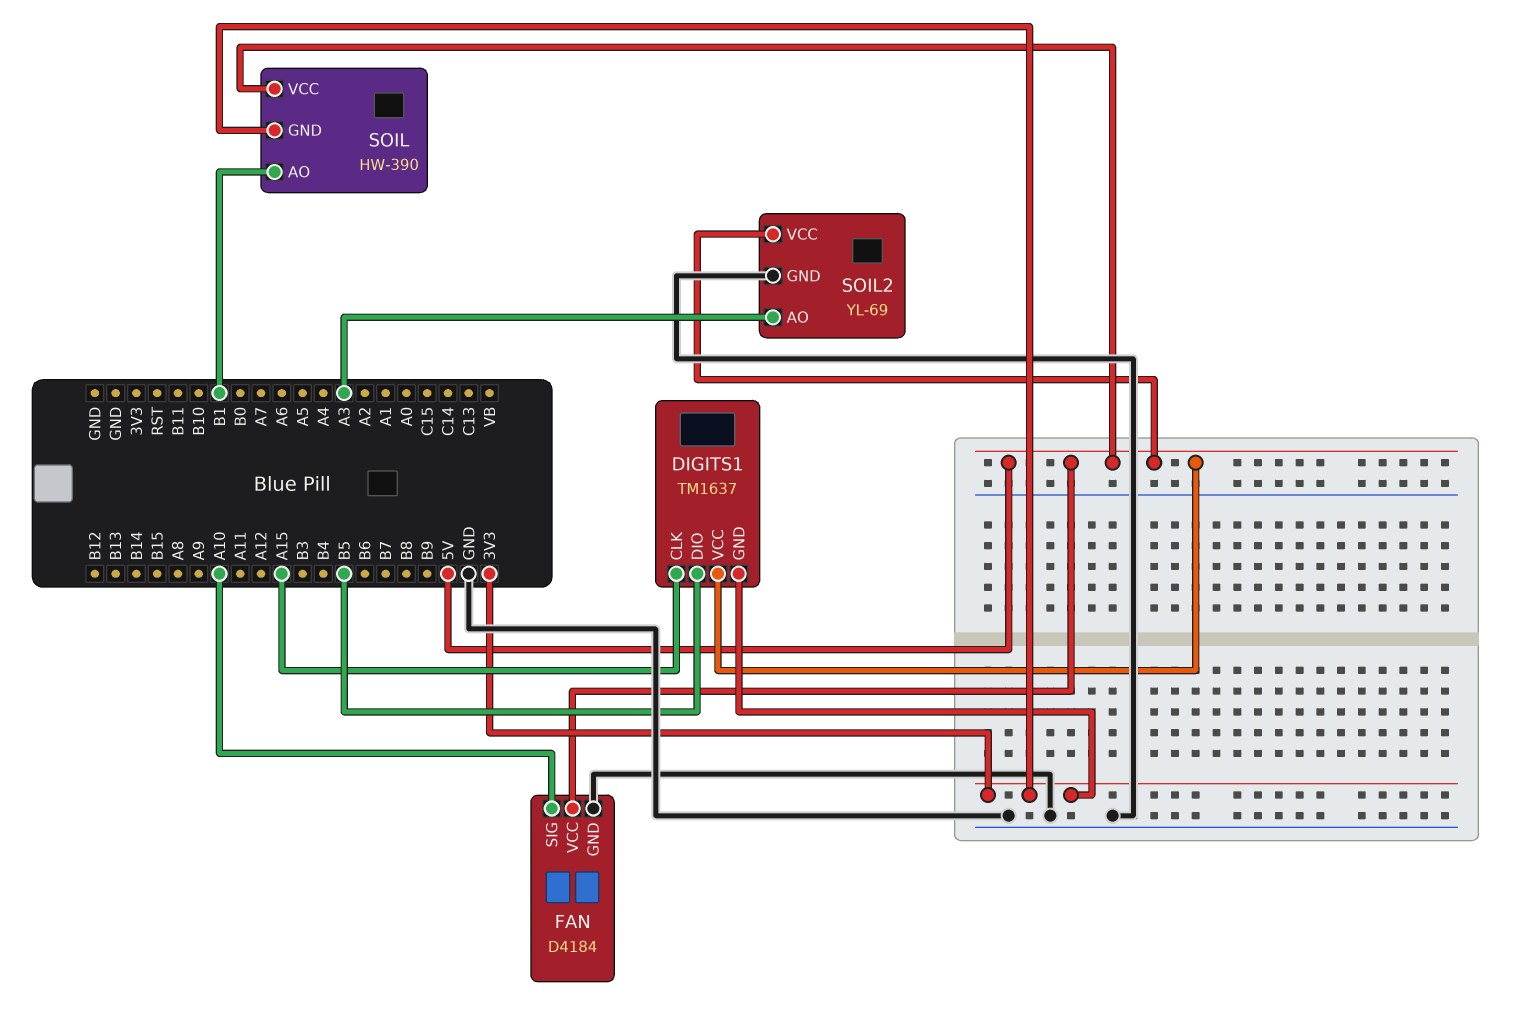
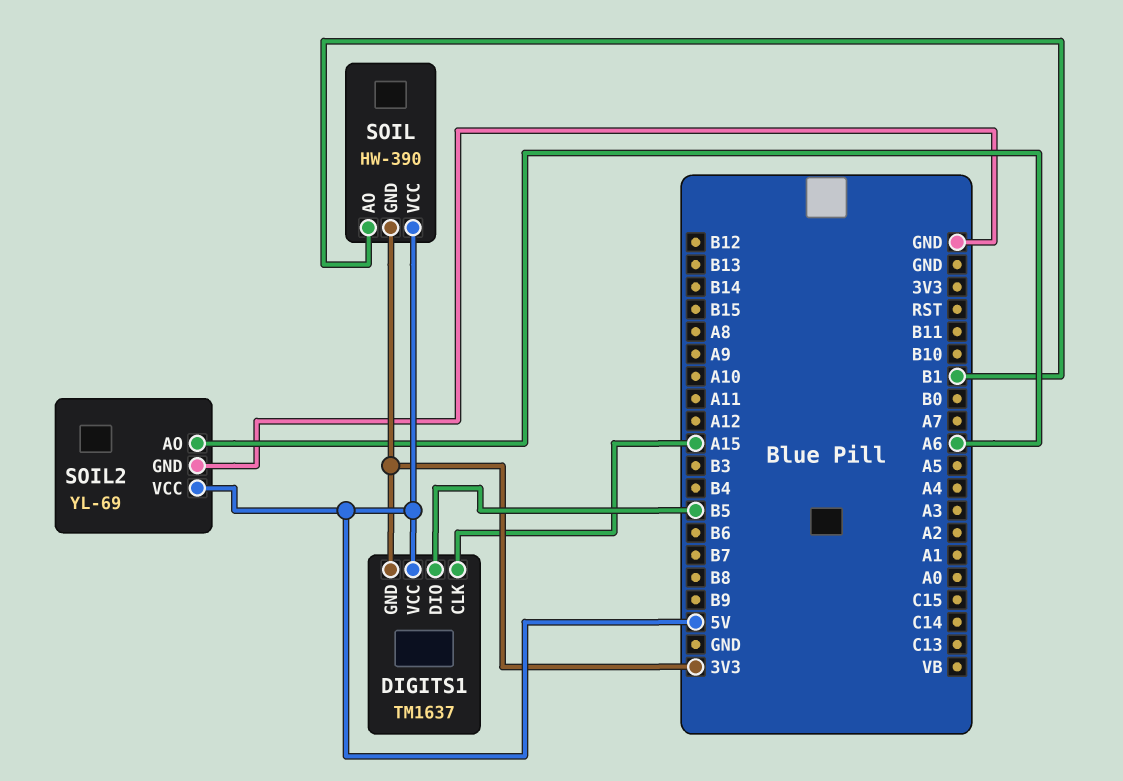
FAN: D4184 -> none
FAN pin GND: GND -> none
FAN pin SIG: A10 -> none
FAN pin VCC: 5V -> none
SOIL2 pin AO: A3 -> A6

